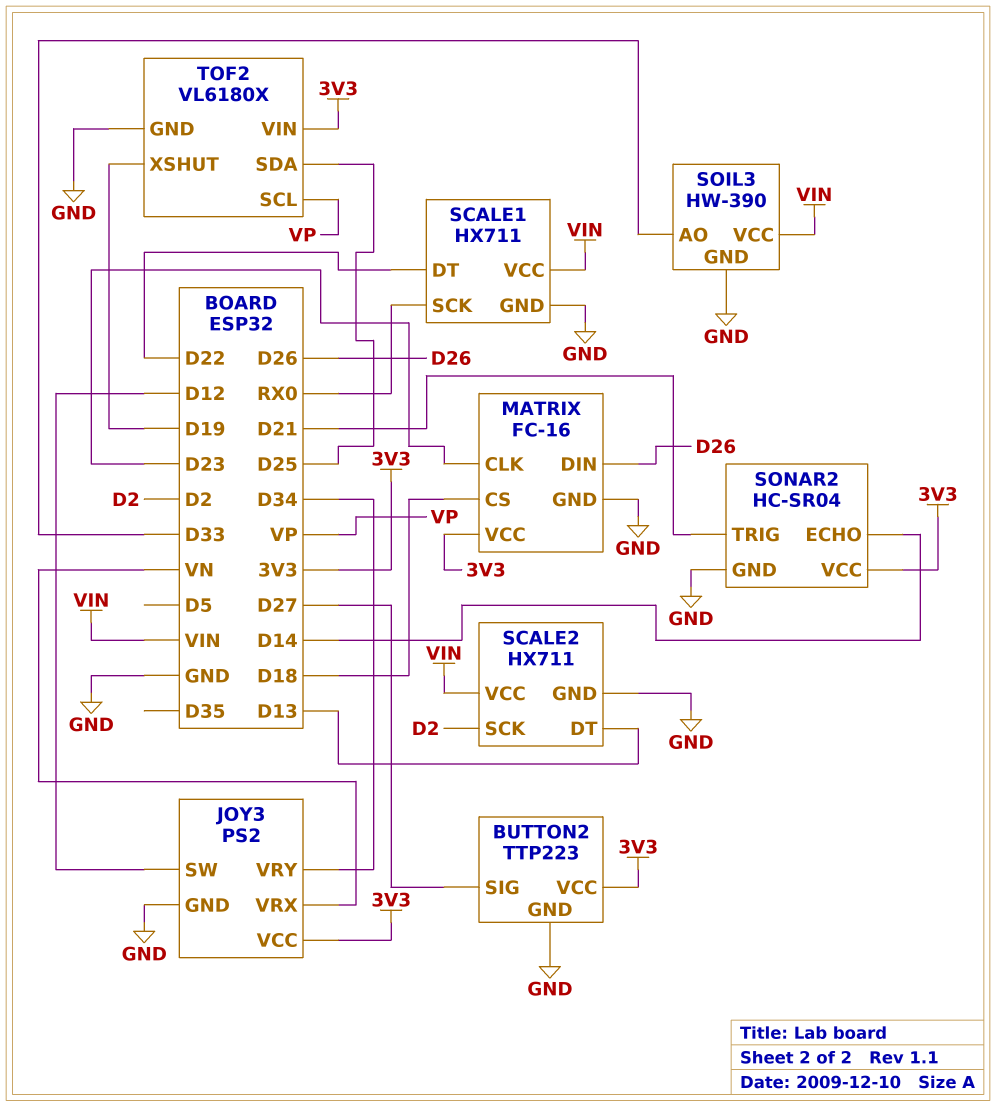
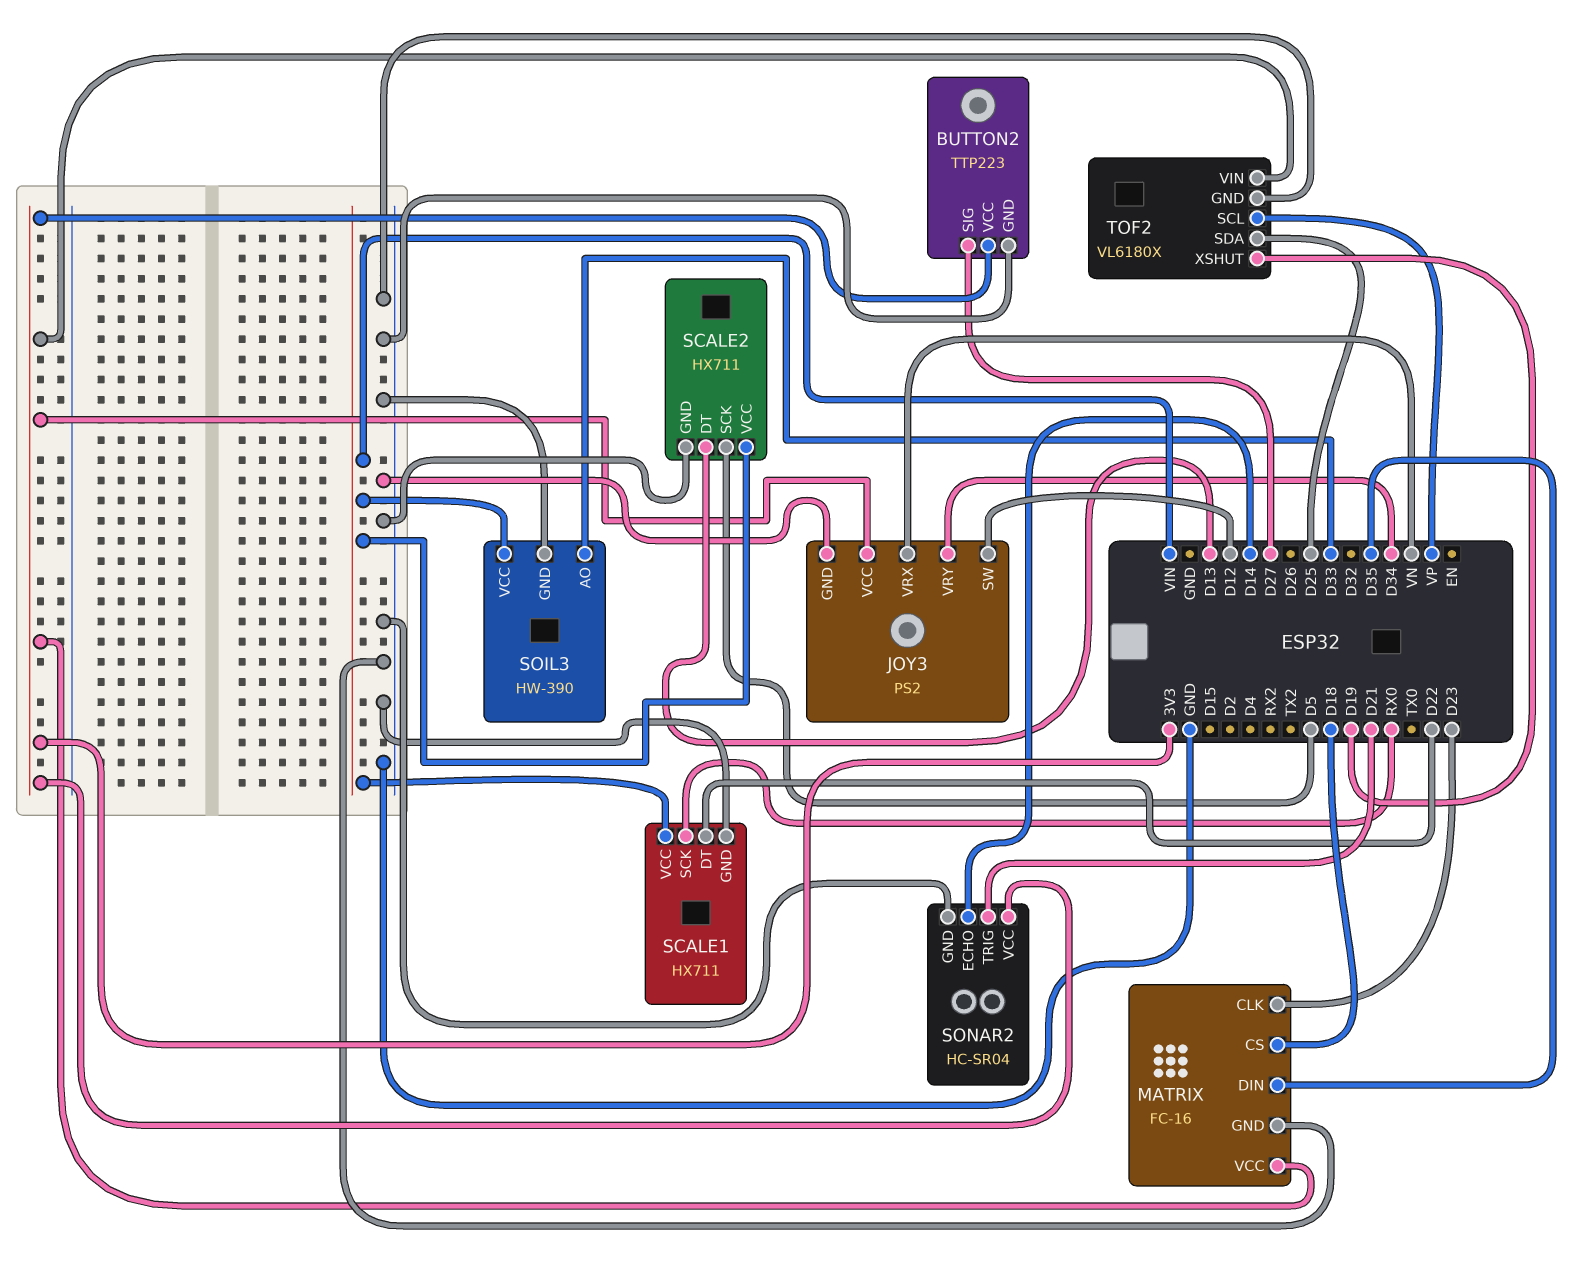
MATRIX pin DIN: D26 -> D35
SCALE2 pin SCK: D2 -> D5

